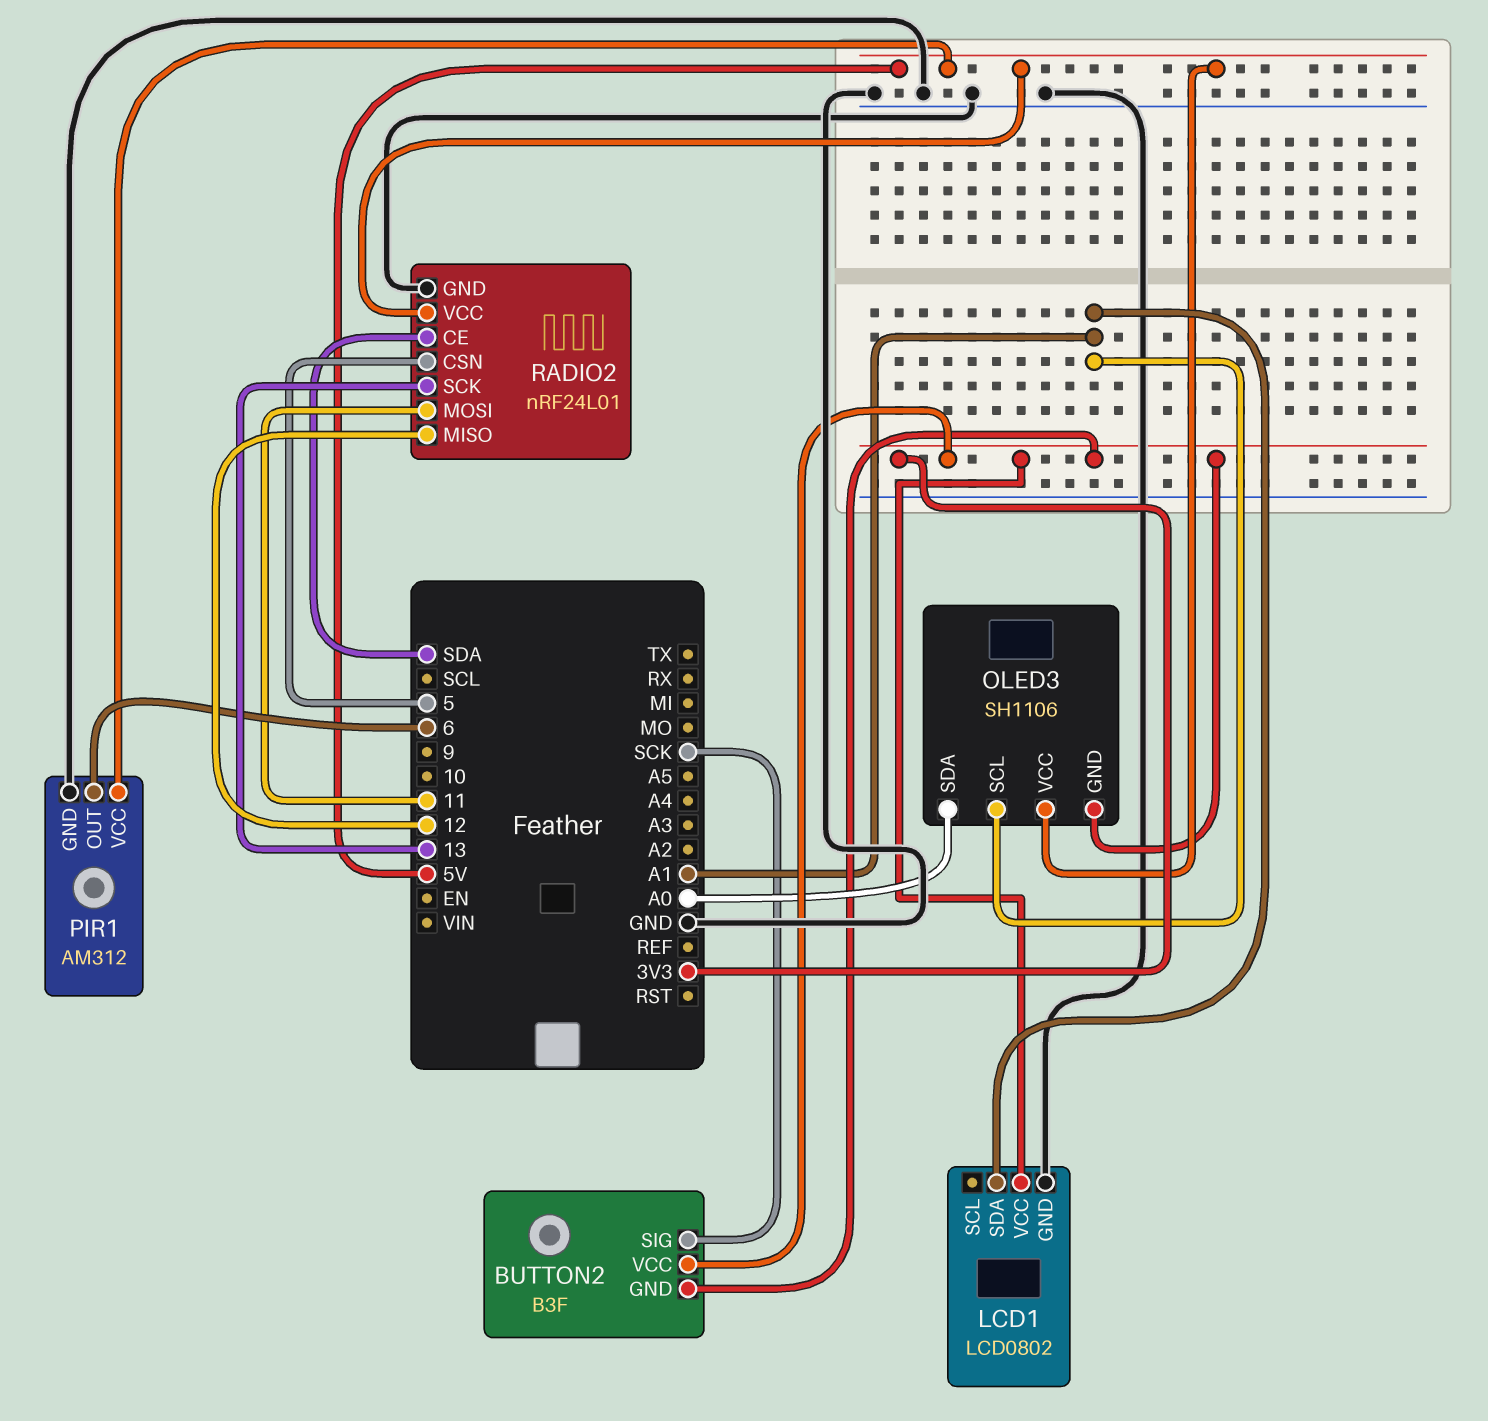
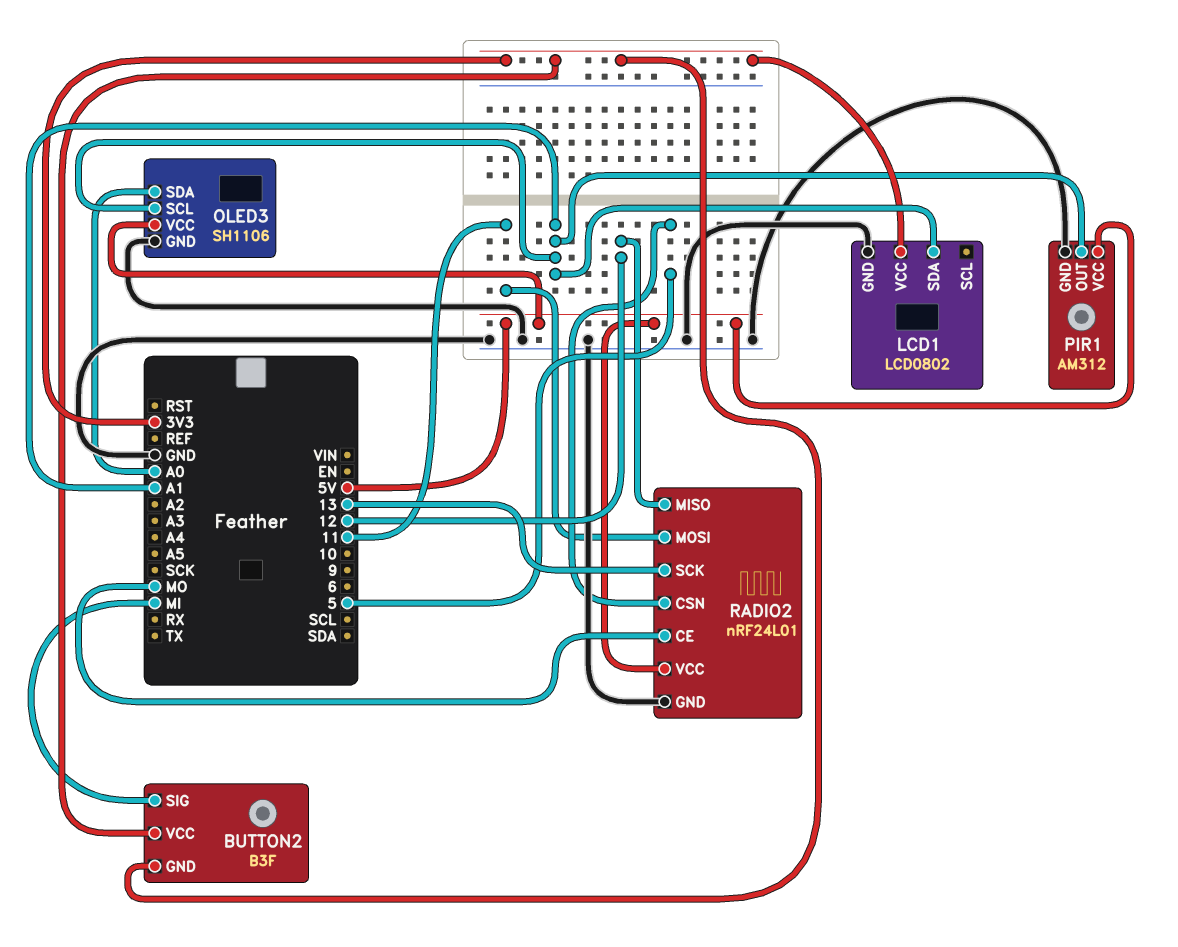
BUTTON2 pin SIG: SCK -> MI
OLED3 pin GND: 3V3 -> GND
PIR1 pin OUT: 6 -> A1
RADIO2 pin CE: SDA -> MO

